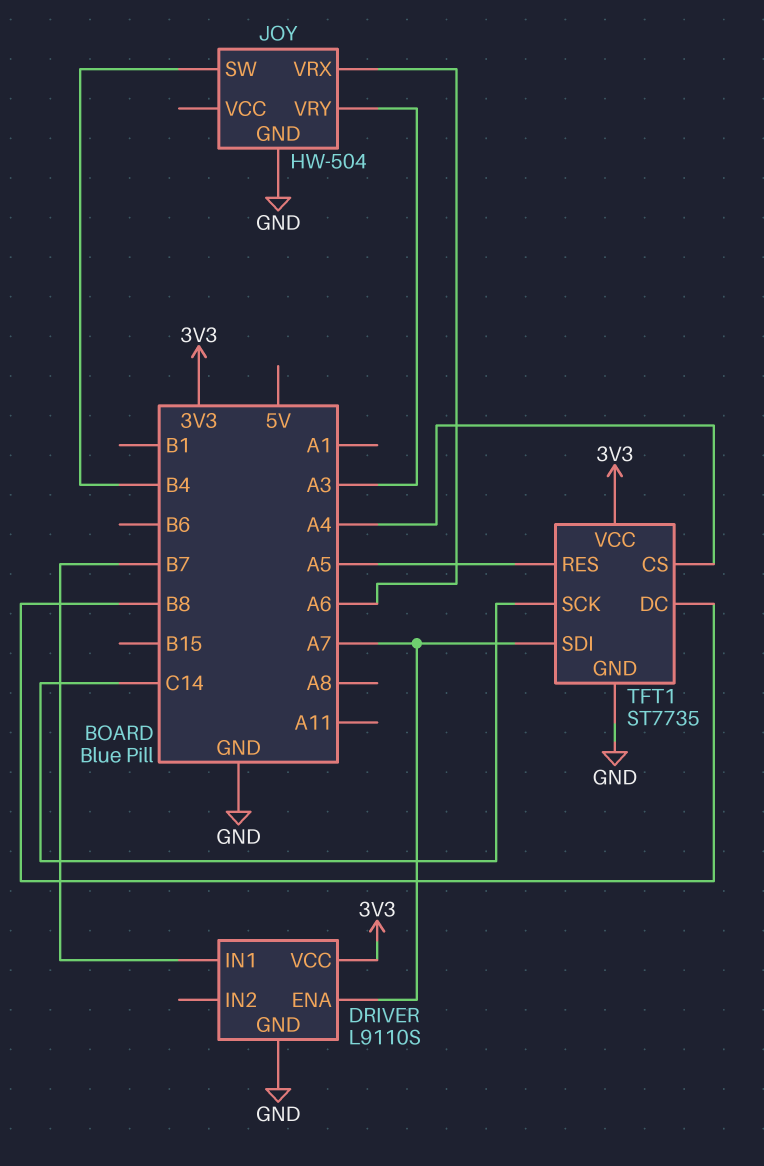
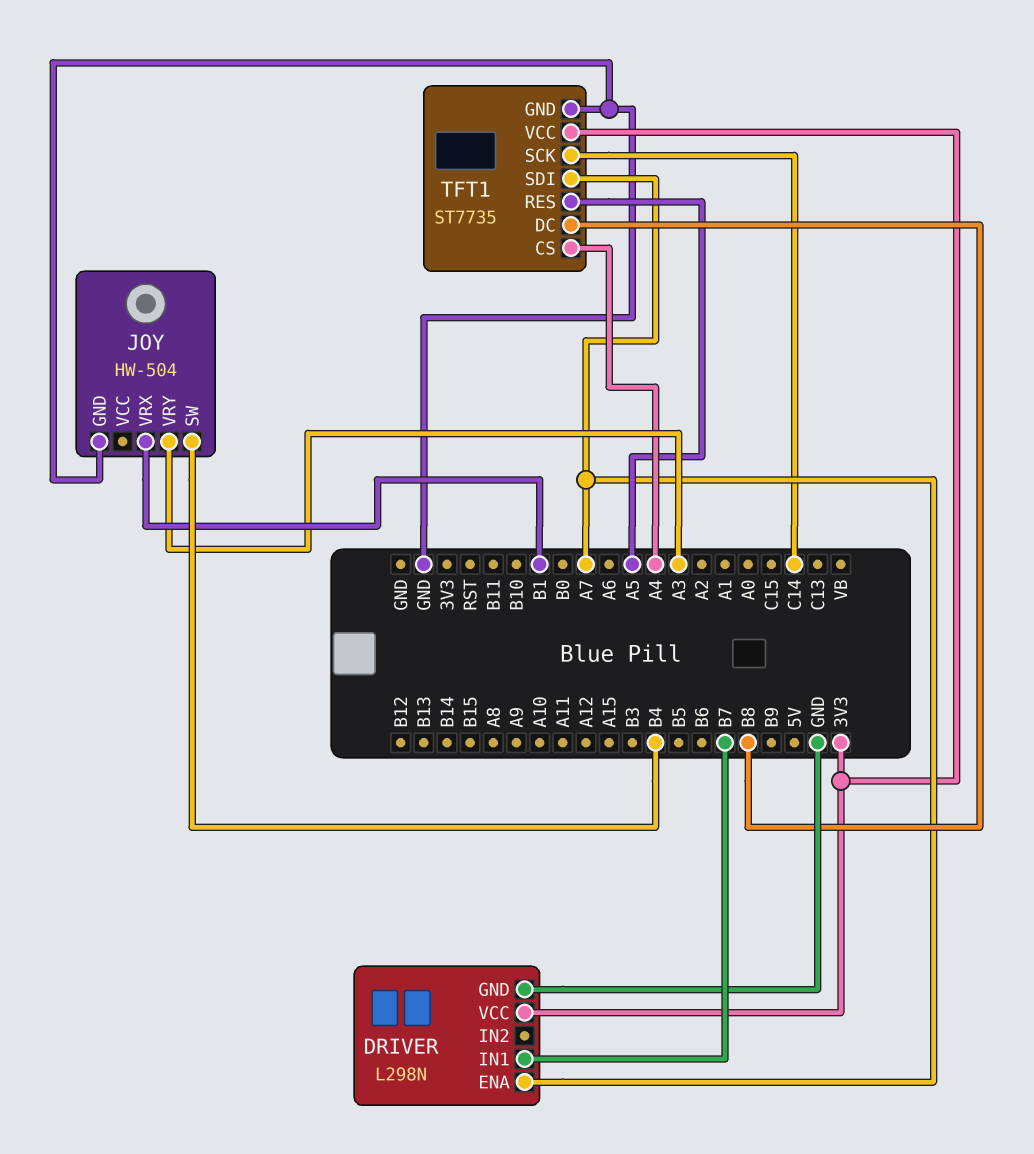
DRIVER: L9110S -> L298N
JOY pin VRX: A6 -> B1

